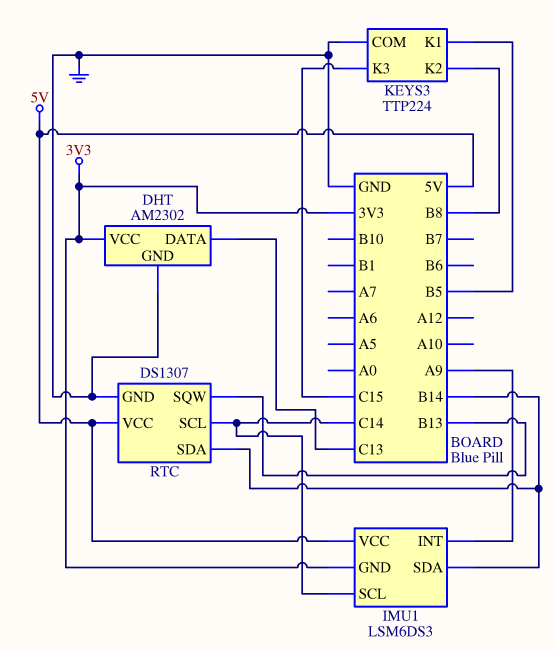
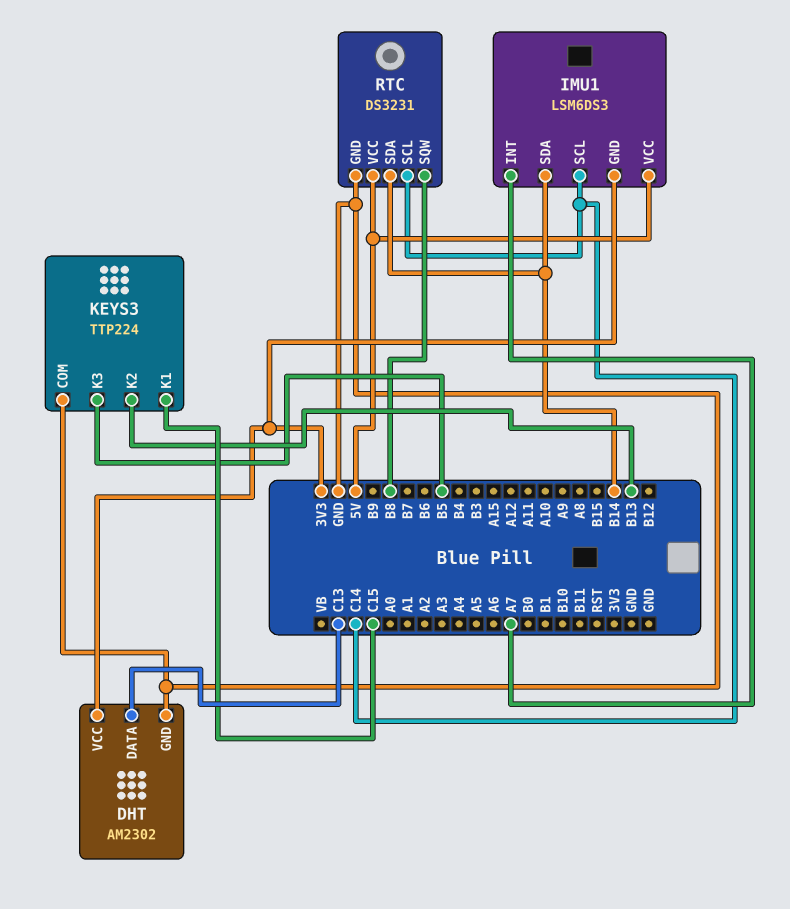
IMU1 pin INT: A9 -> A7
KEYS3 pin K1: B5 -> C15
KEYS3 pin K2: B8 -> B13
KEYS3 pin K3: C15 -> B5
RTC: DS1307 -> DS3231
RTC pin SQW: B13 -> B8

